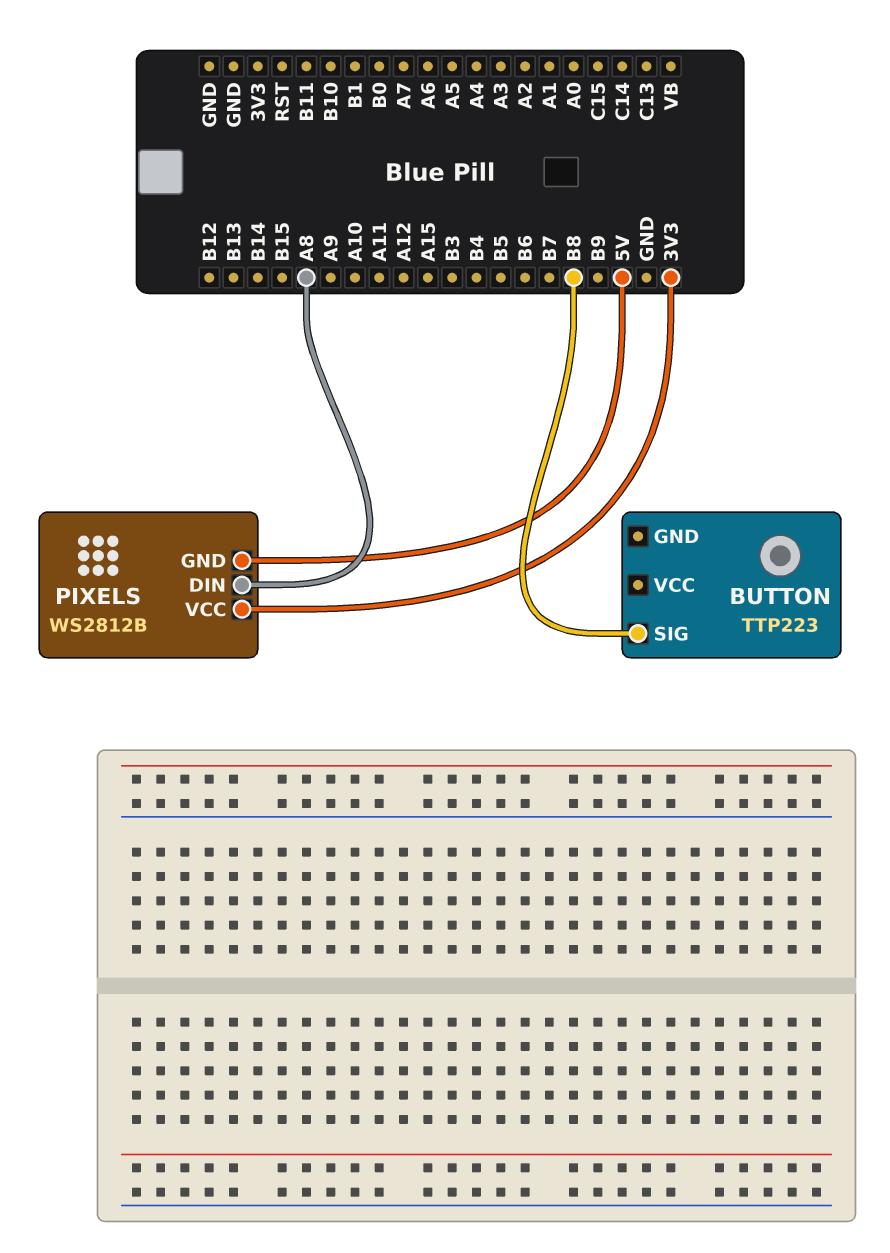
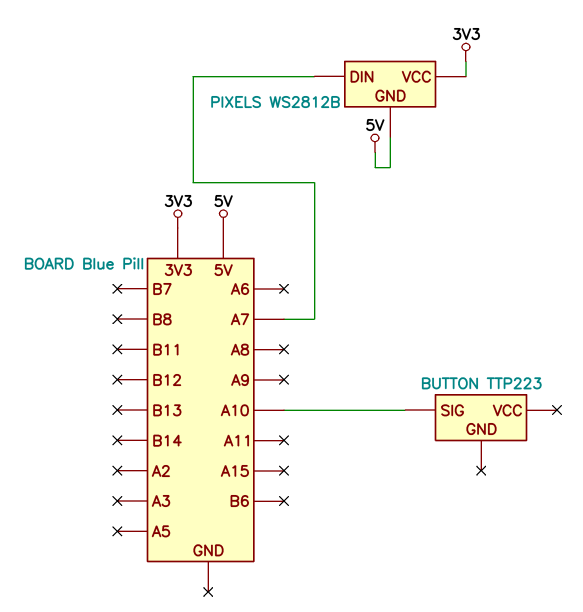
BUTTON pin SIG: B8 -> A10
PIXELS pin DIN: A8 -> A7

